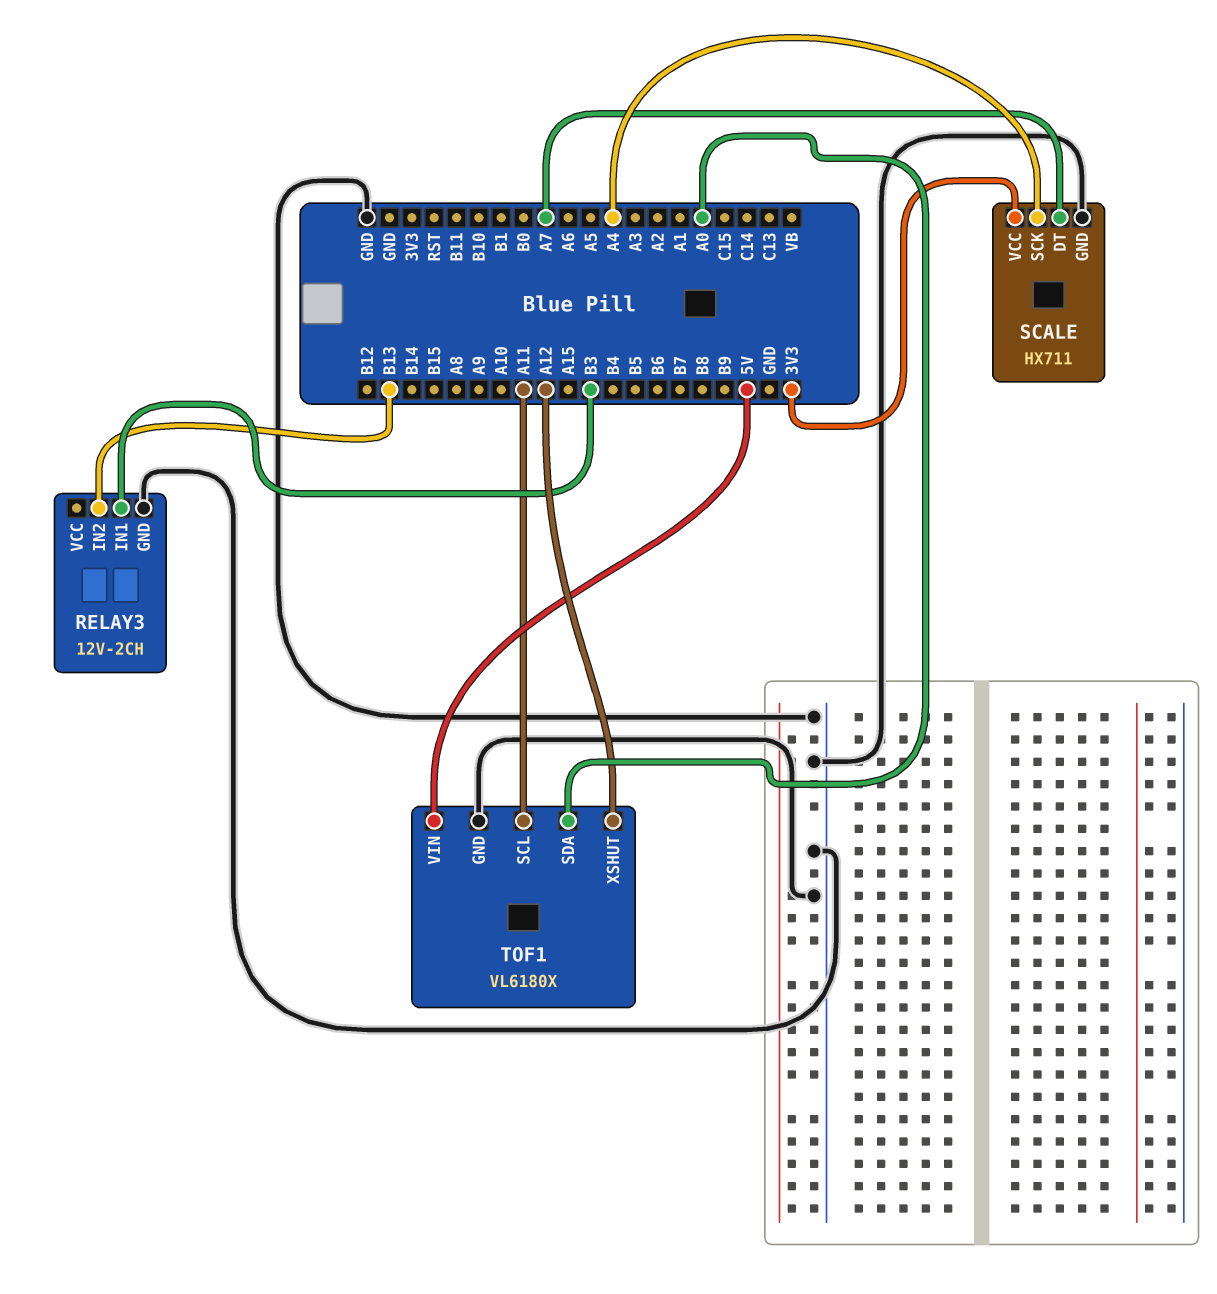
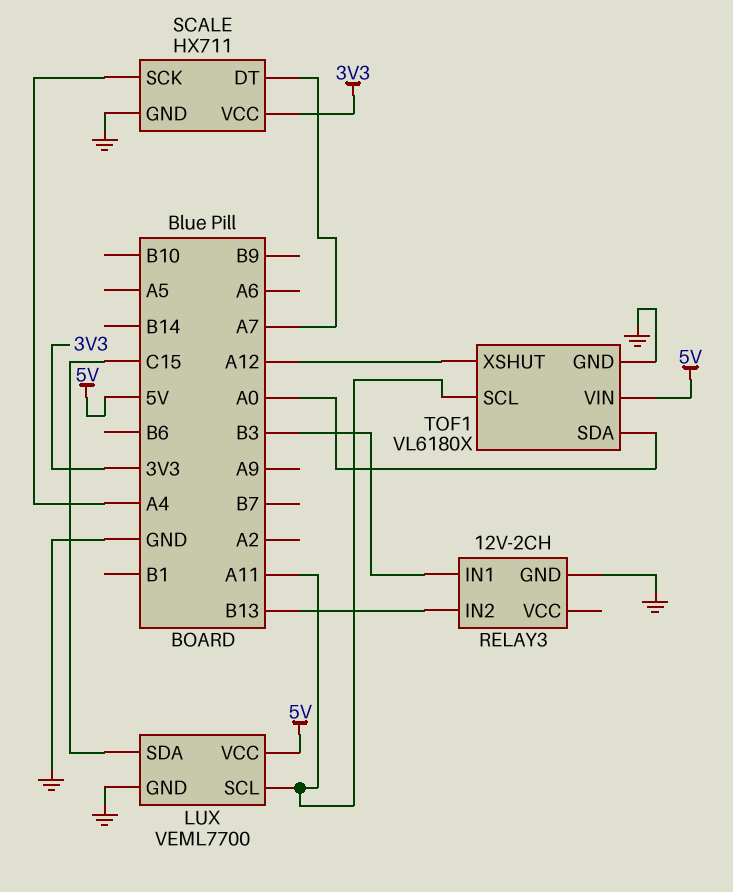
LUX: none -> VEML7700
LUX pin GND: none -> GND
LUX pin SCL: none -> A11
LUX pin SDA: none -> C15
LUX pin VCC: none -> 5V

